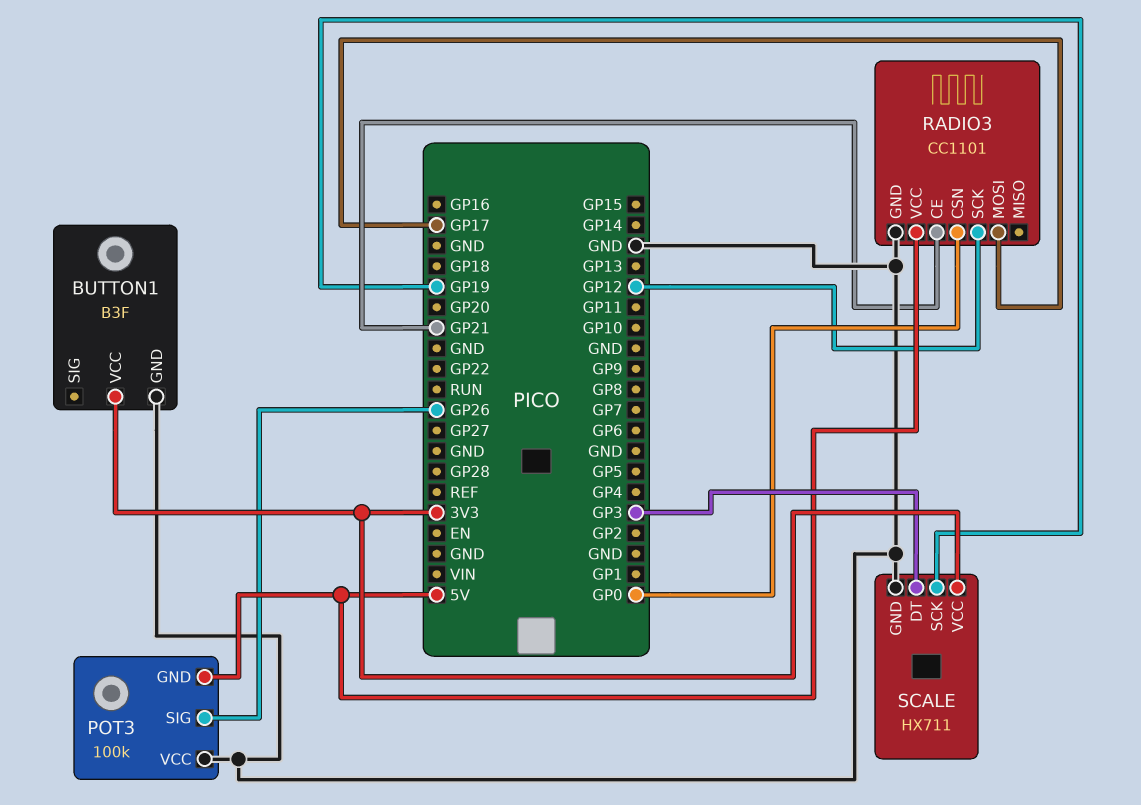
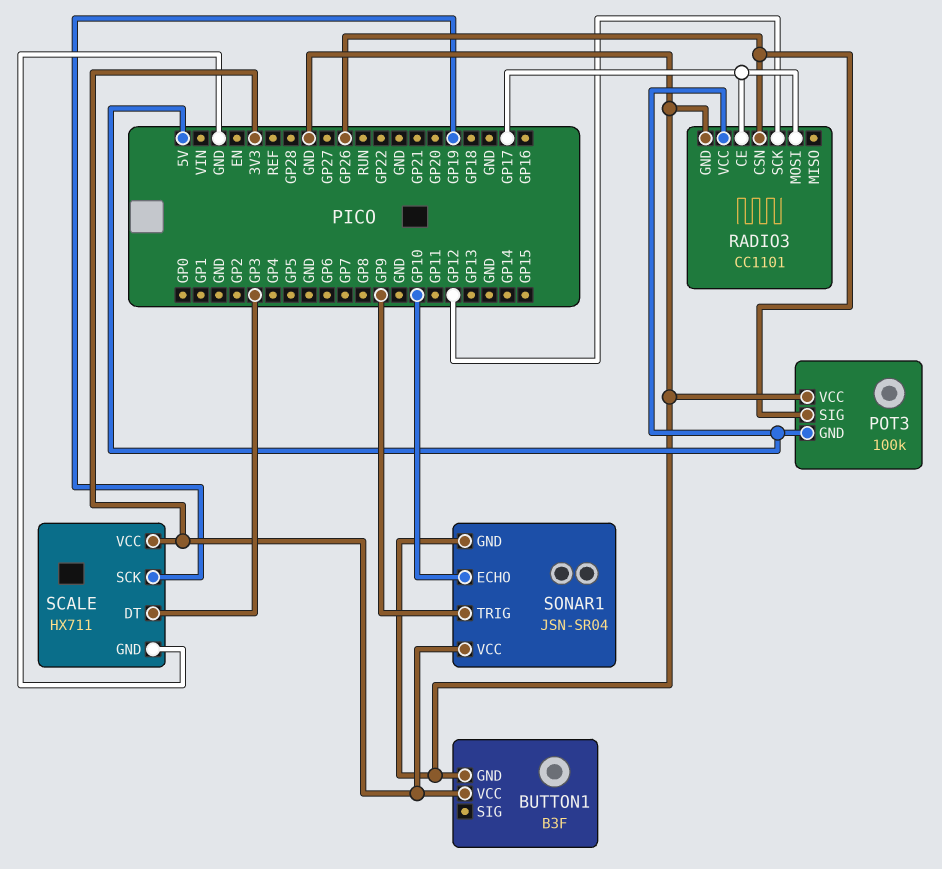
RADIO3 pin CE: GP21 -> GP17
RADIO3 pin CSN: GP0 -> GP26
SONAR1: none -> JSN-SR04
SONAR1 pin ECHO: none -> GP10
SONAR1 pin GND: none -> GND
SONAR1 pin TRIG: none -> GP9
SONAR1 pin VCC: none -> 3V3

